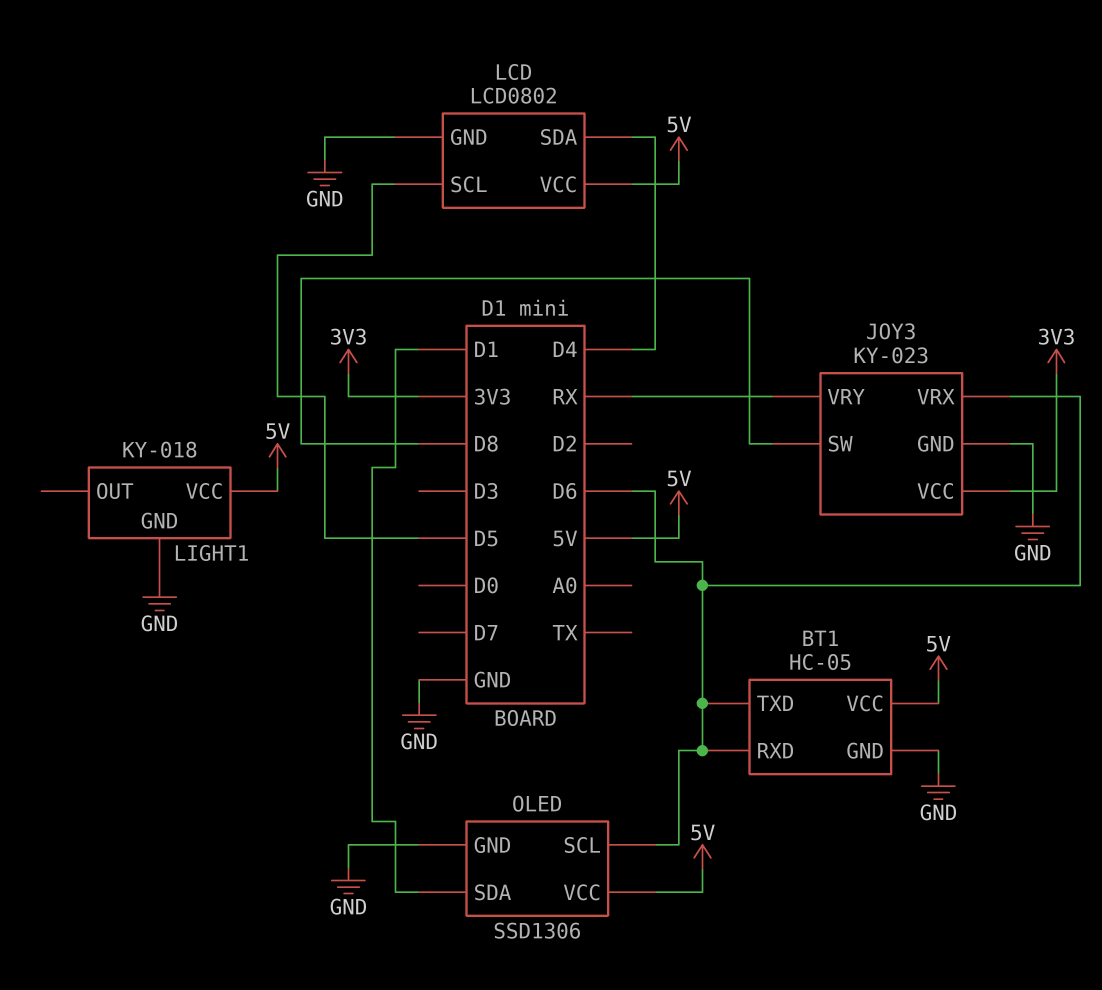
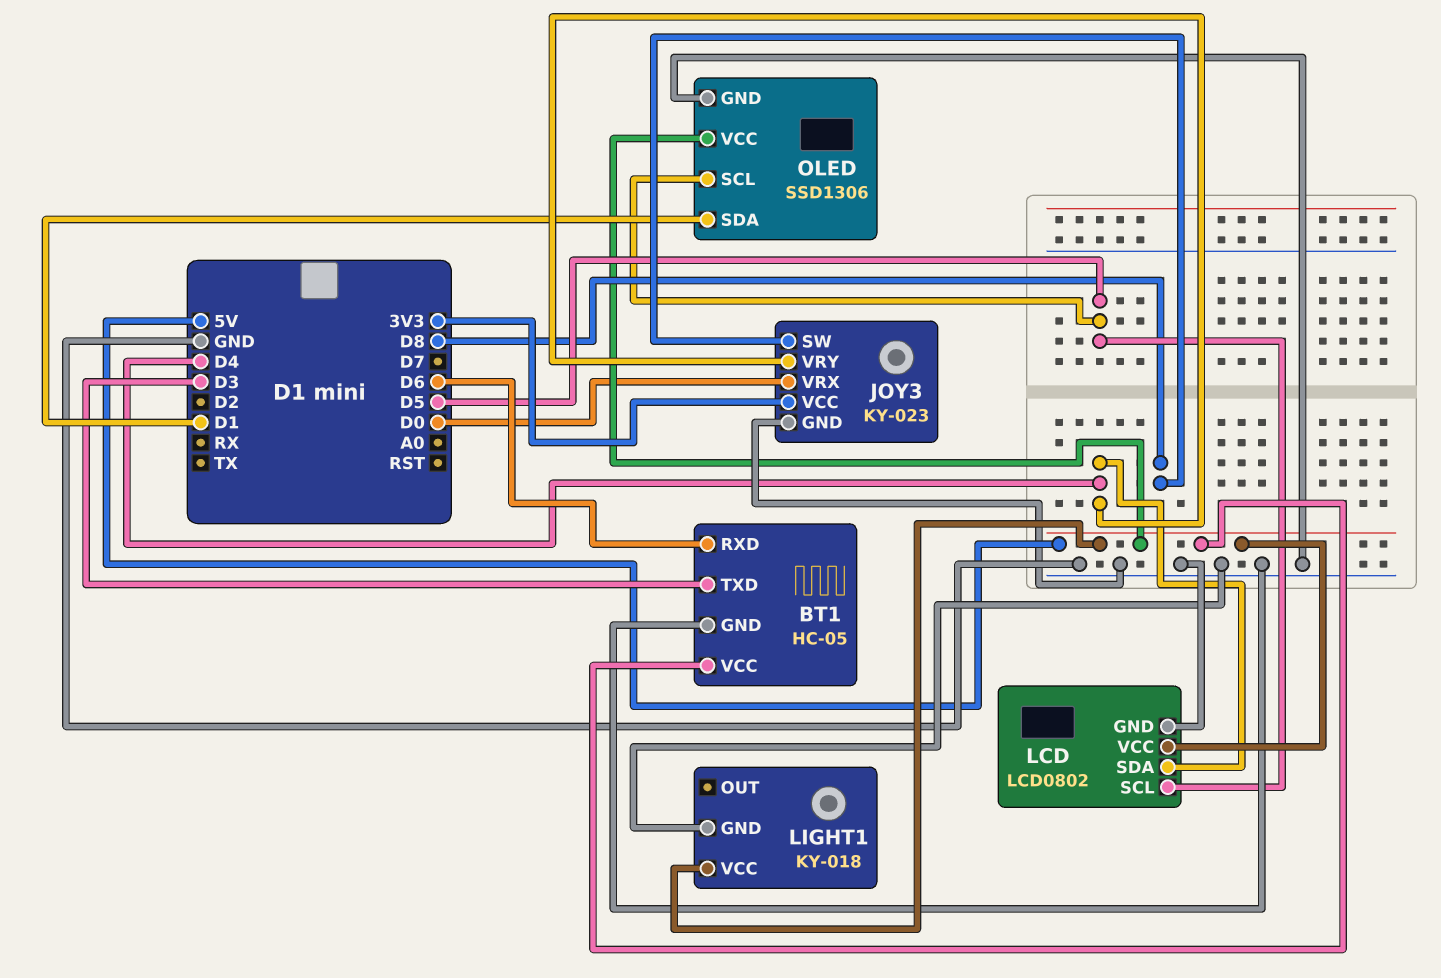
BT1 pin TXD: D6 -> D3
JOY3 pin VRX: D6 -> D0
JOY3 pin VRY: RX -> D4
OLED pin SCL: D6 -> D5

